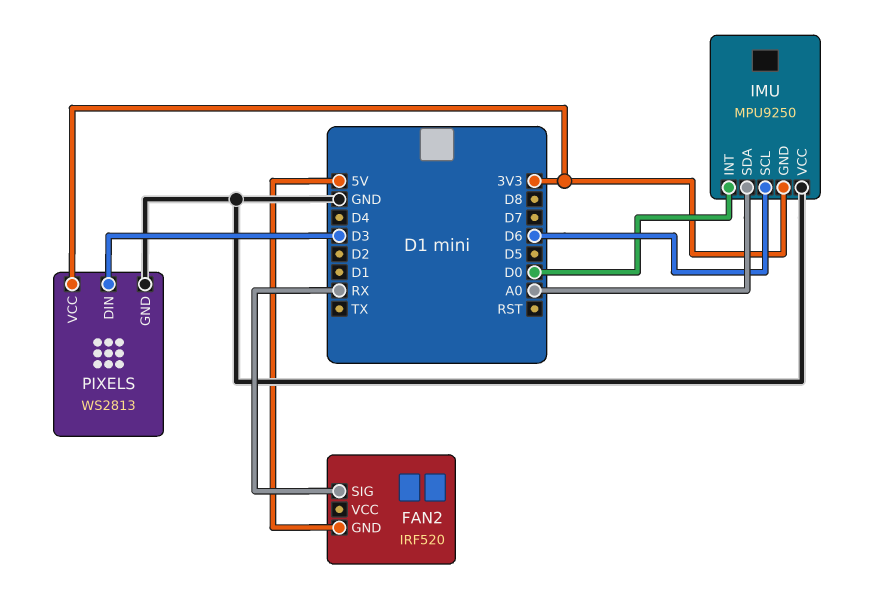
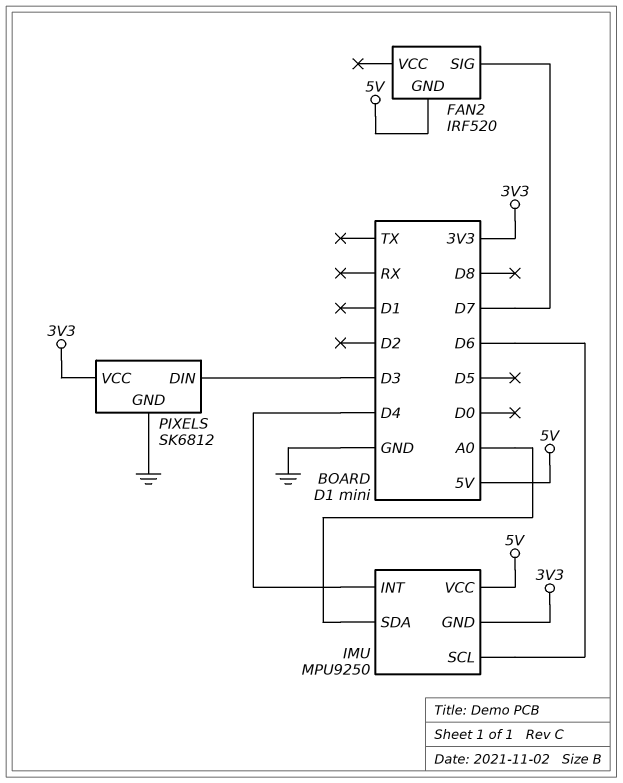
FAN2 pin SIG: RX -> D7
IMU pin INT: D0 -> D4
IMU pin VCC: GND -> 5V
PIXELS: WS2813 -> SK6812

